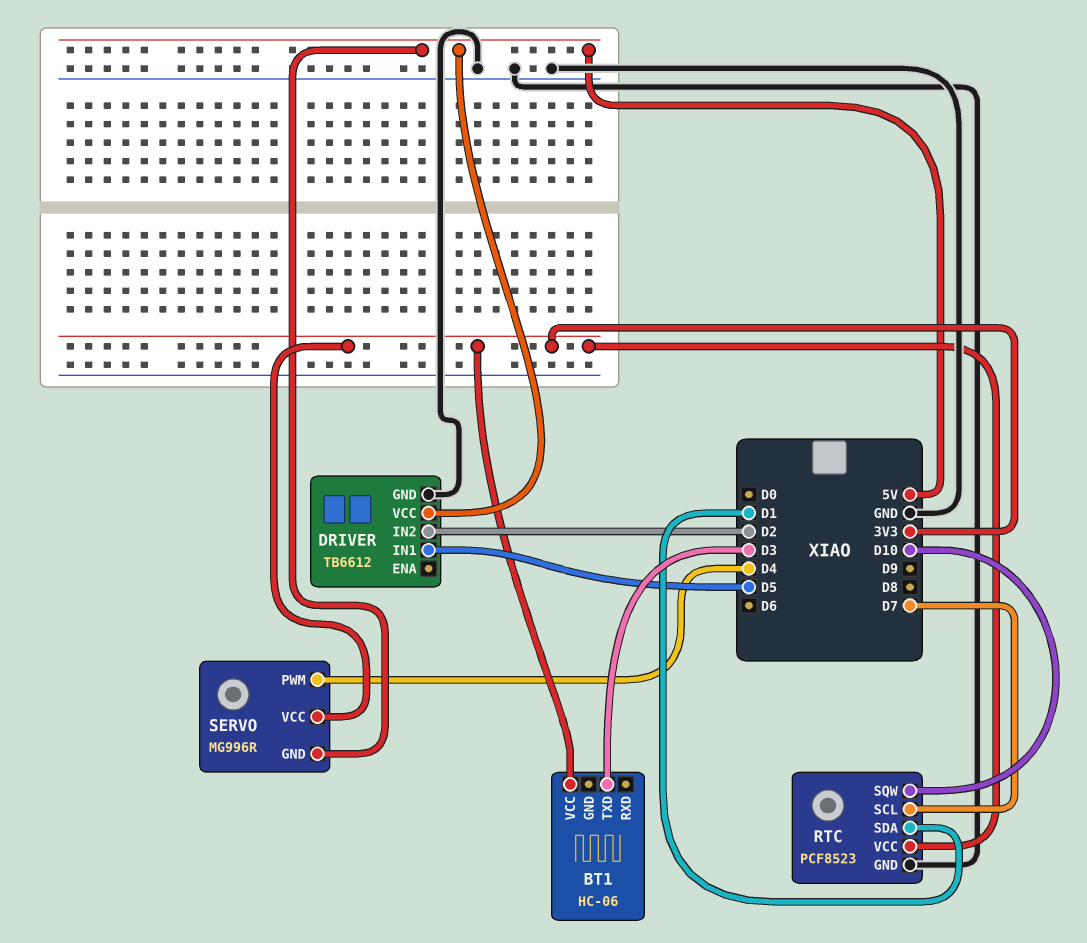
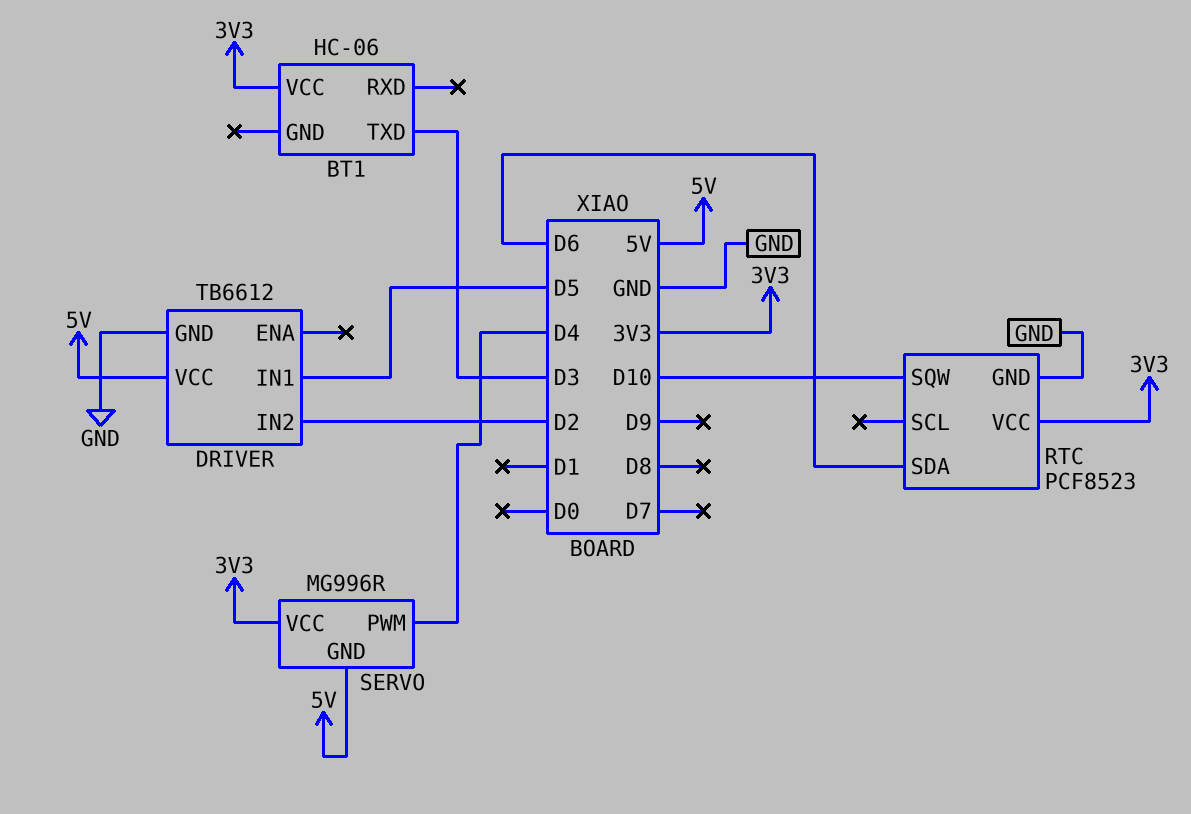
RTC pin SCL: D7 -> none
RTC pin SDA: D1 -> D6

